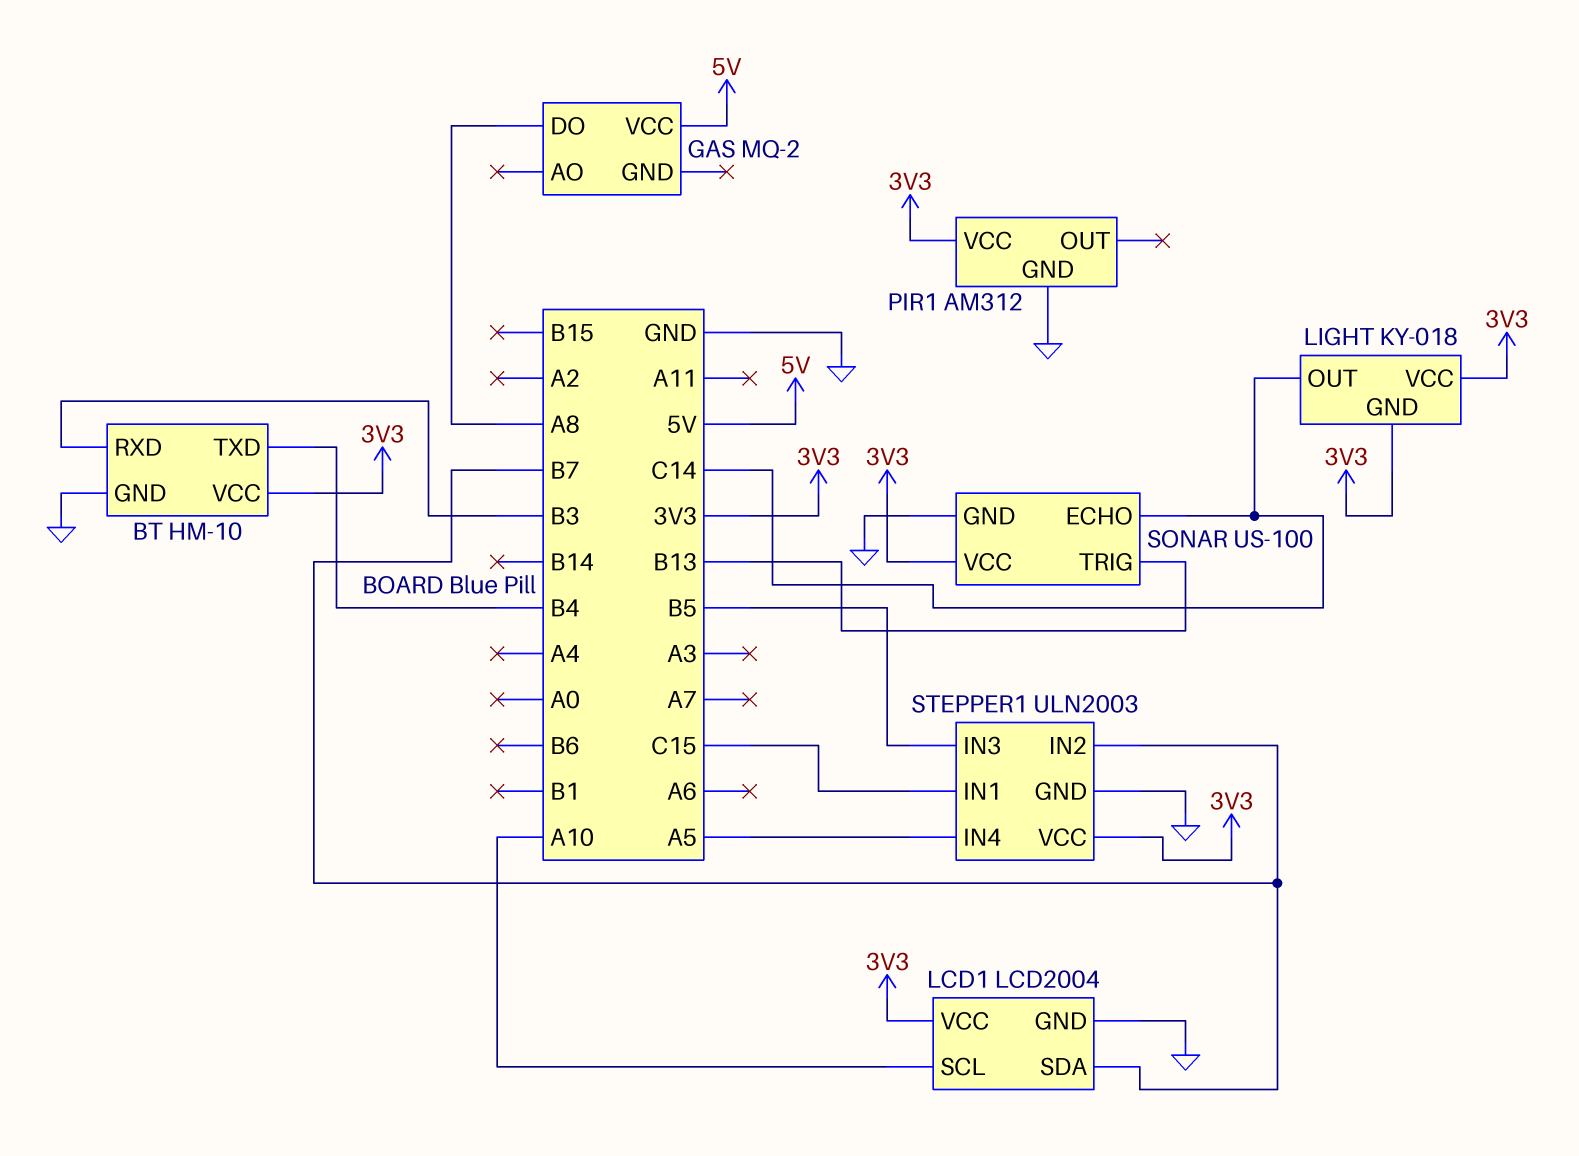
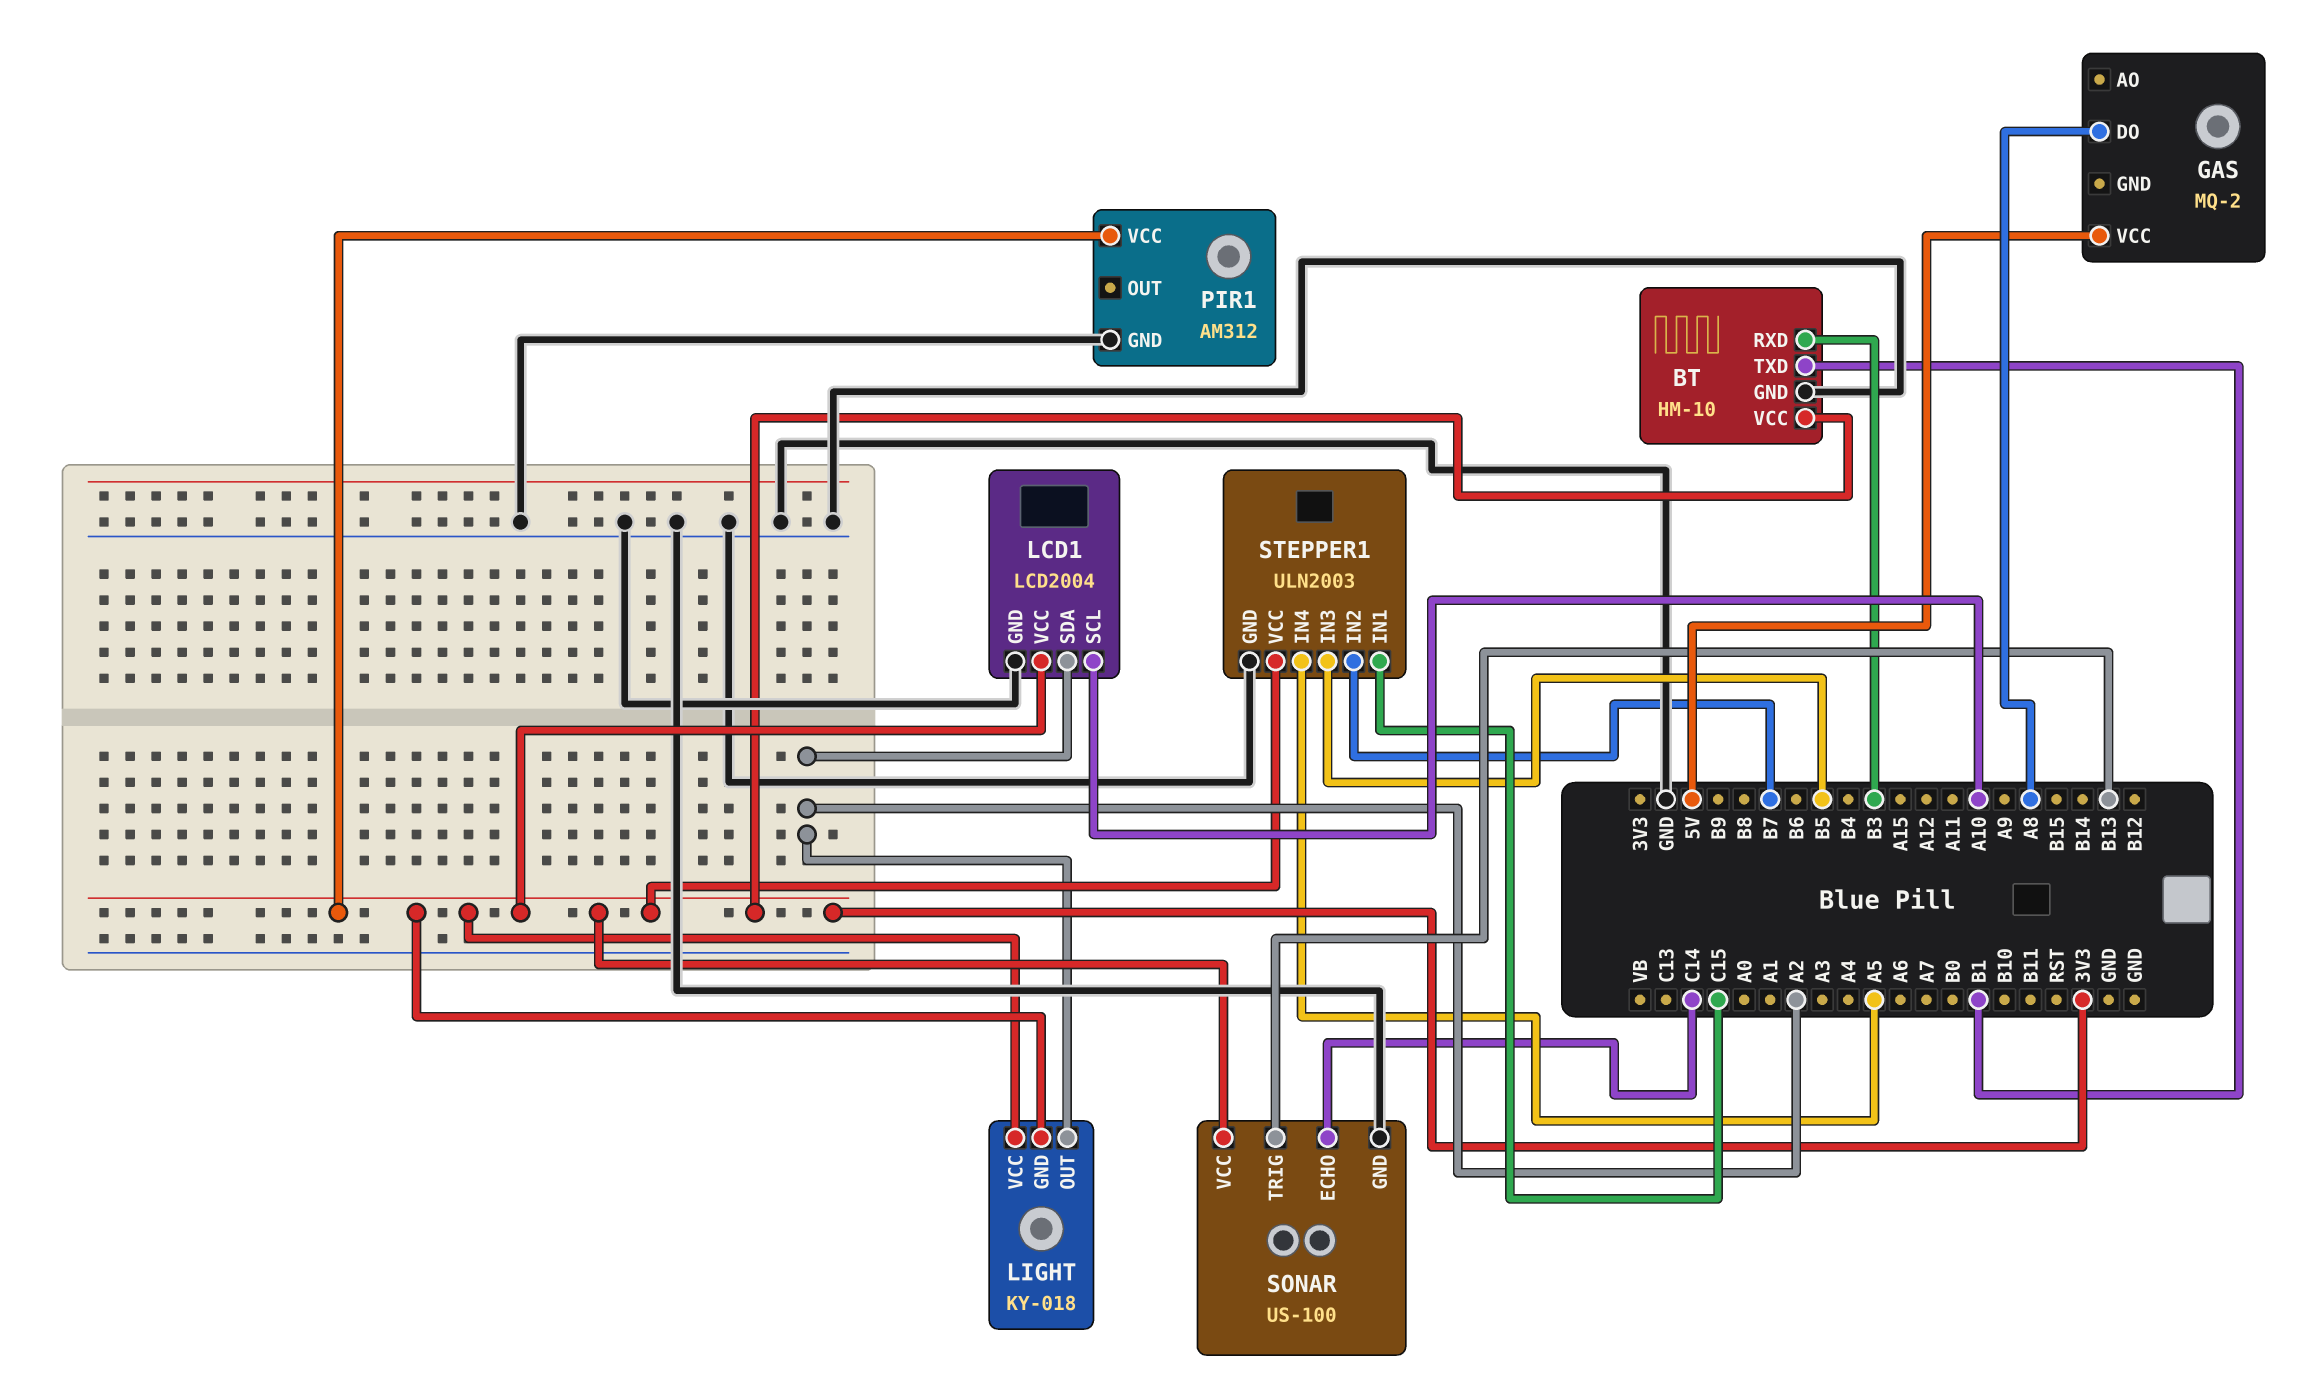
BT pin TXD: B4 -> B1
LCD1 pin SDA: B7 -> A2
LIGHT pin OUT: C14 -> A2

